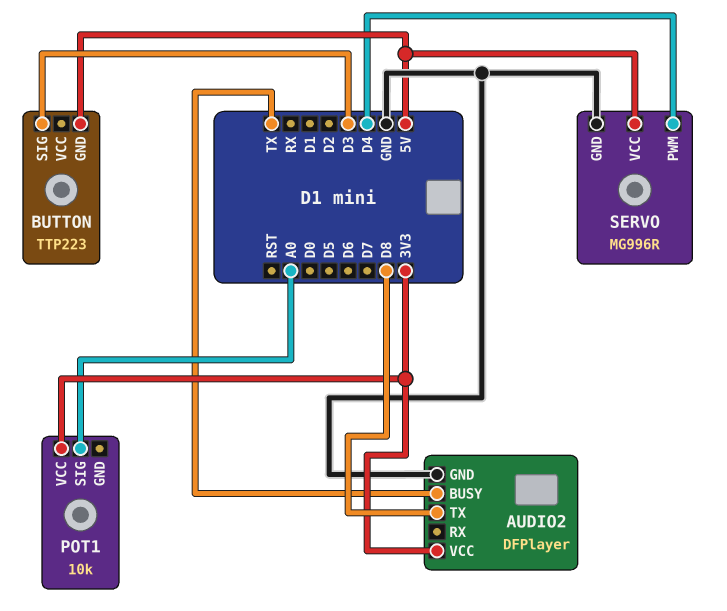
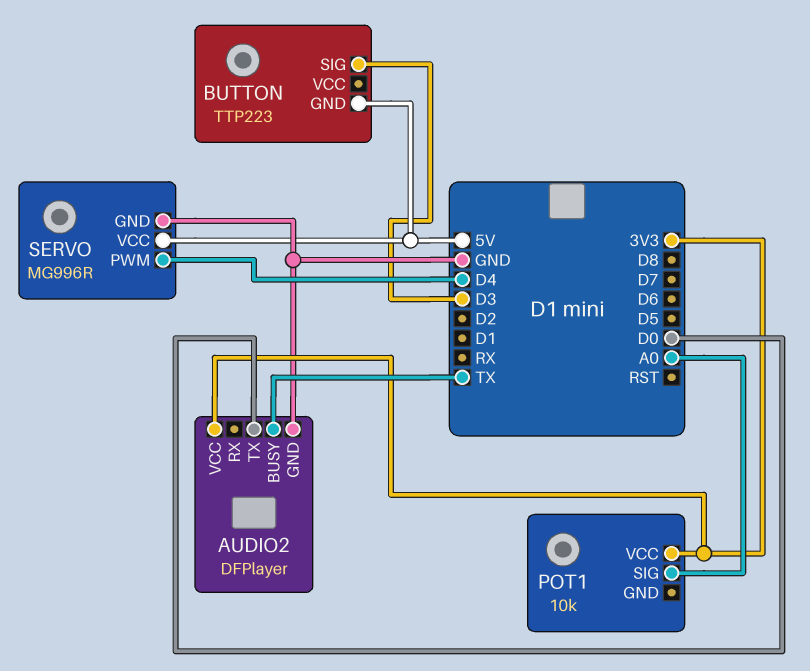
AUDIO2 pin TX: D8 -> D0

